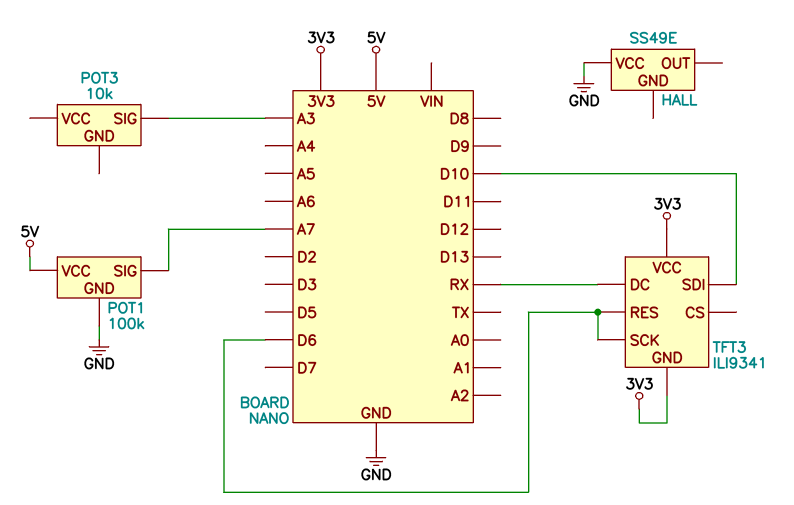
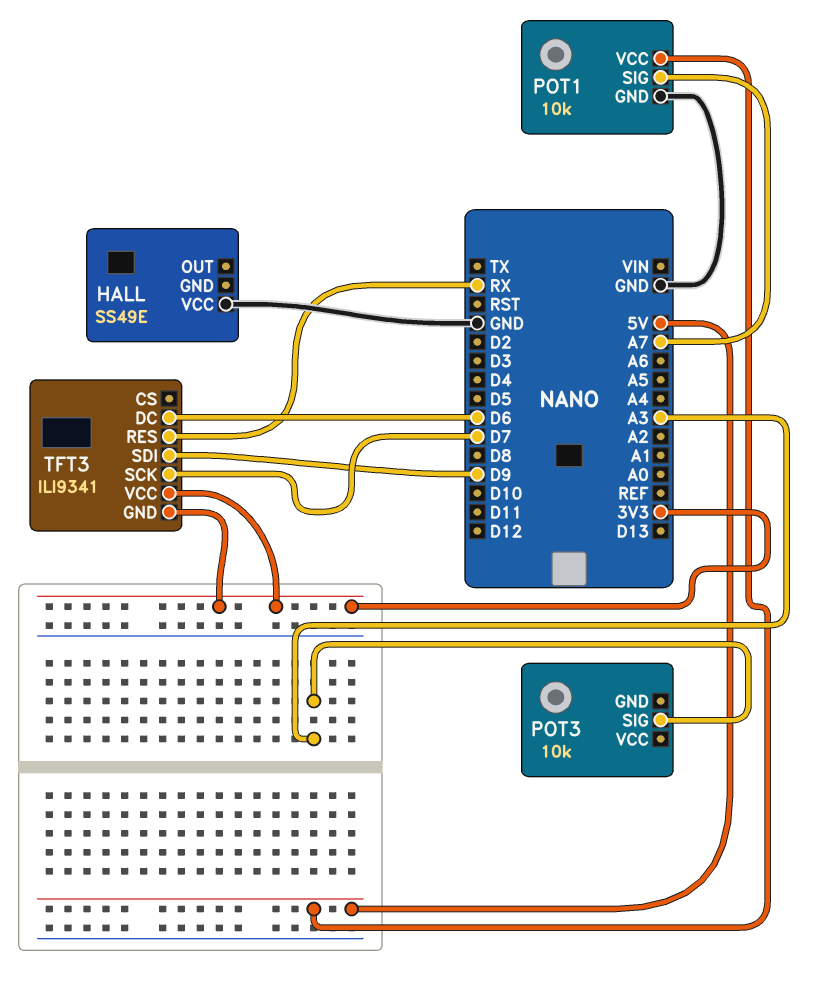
POT1: 100k -> 10k
TFT3 pin DC: RX -> D6
TFT3 pin RES: D6 -> RX
TFT3 pin SCK: D6 -> D7
TFT3 pin SDI: D10 -> D9

